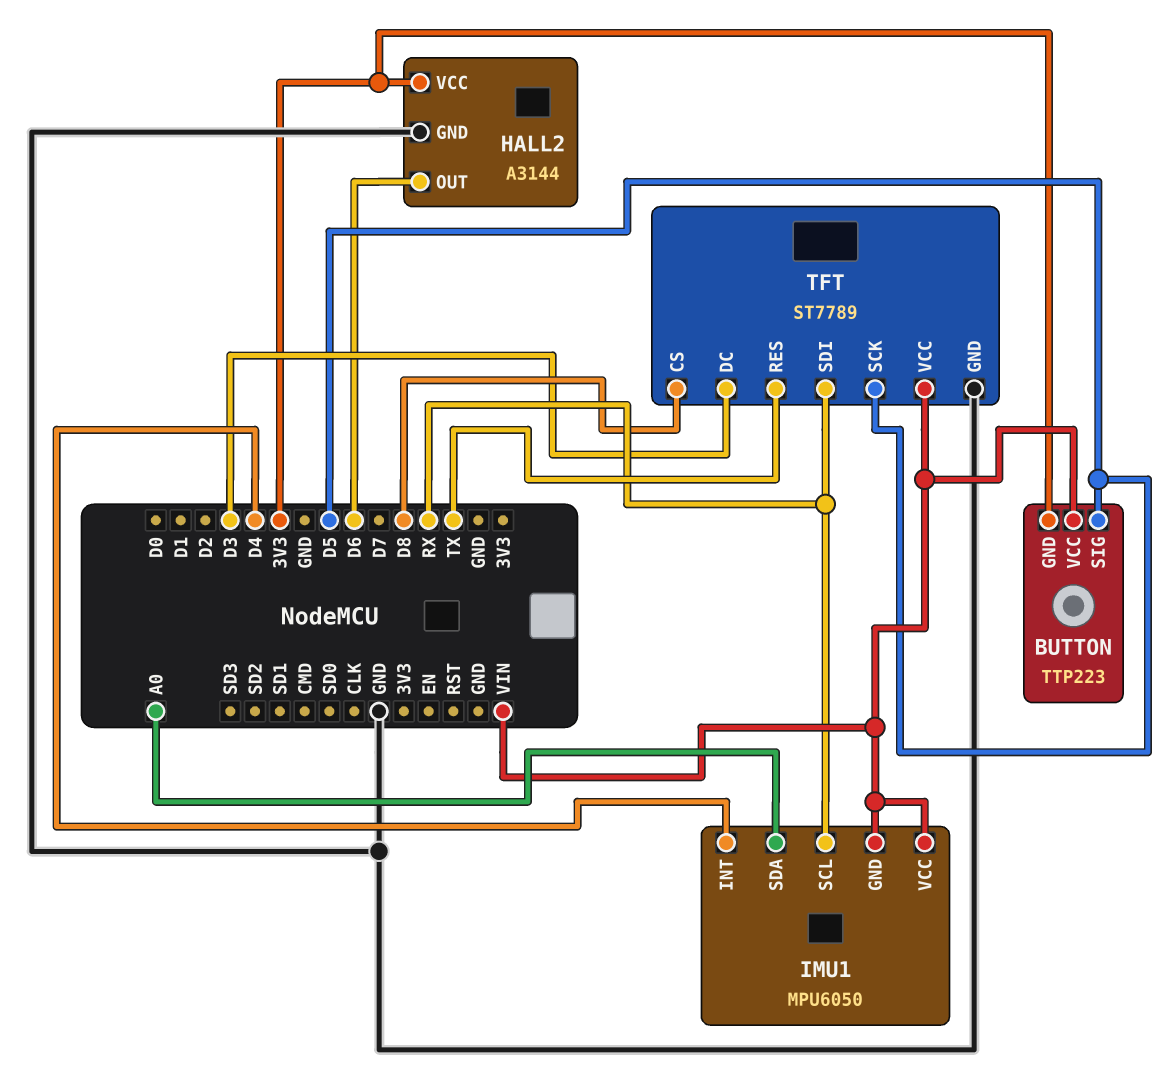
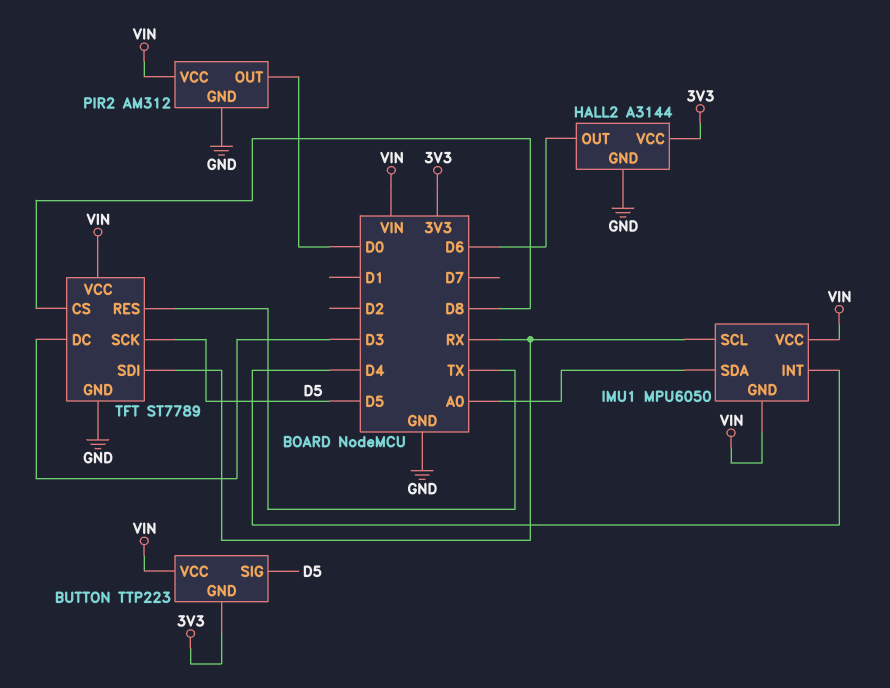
PIR2: none -> AM312
PIR2 pin GND: none -> GND
PIR2 pin OUT: none -> D0
PIR2 pin VCC: none -> VIN

